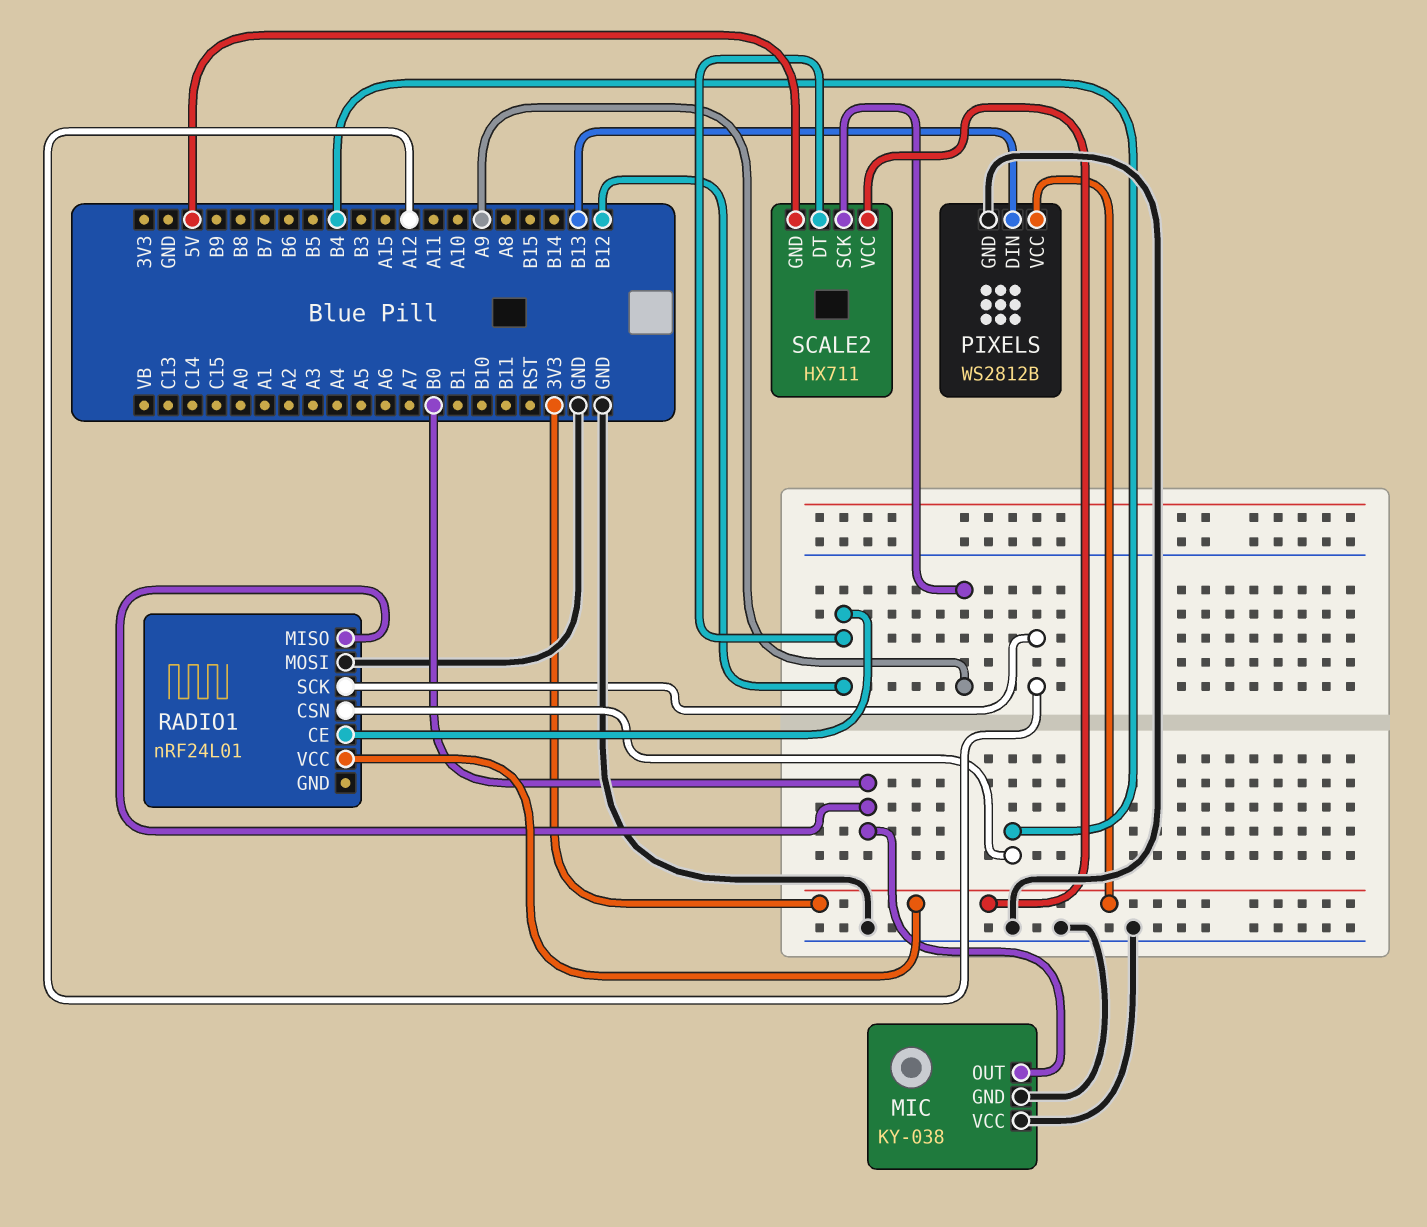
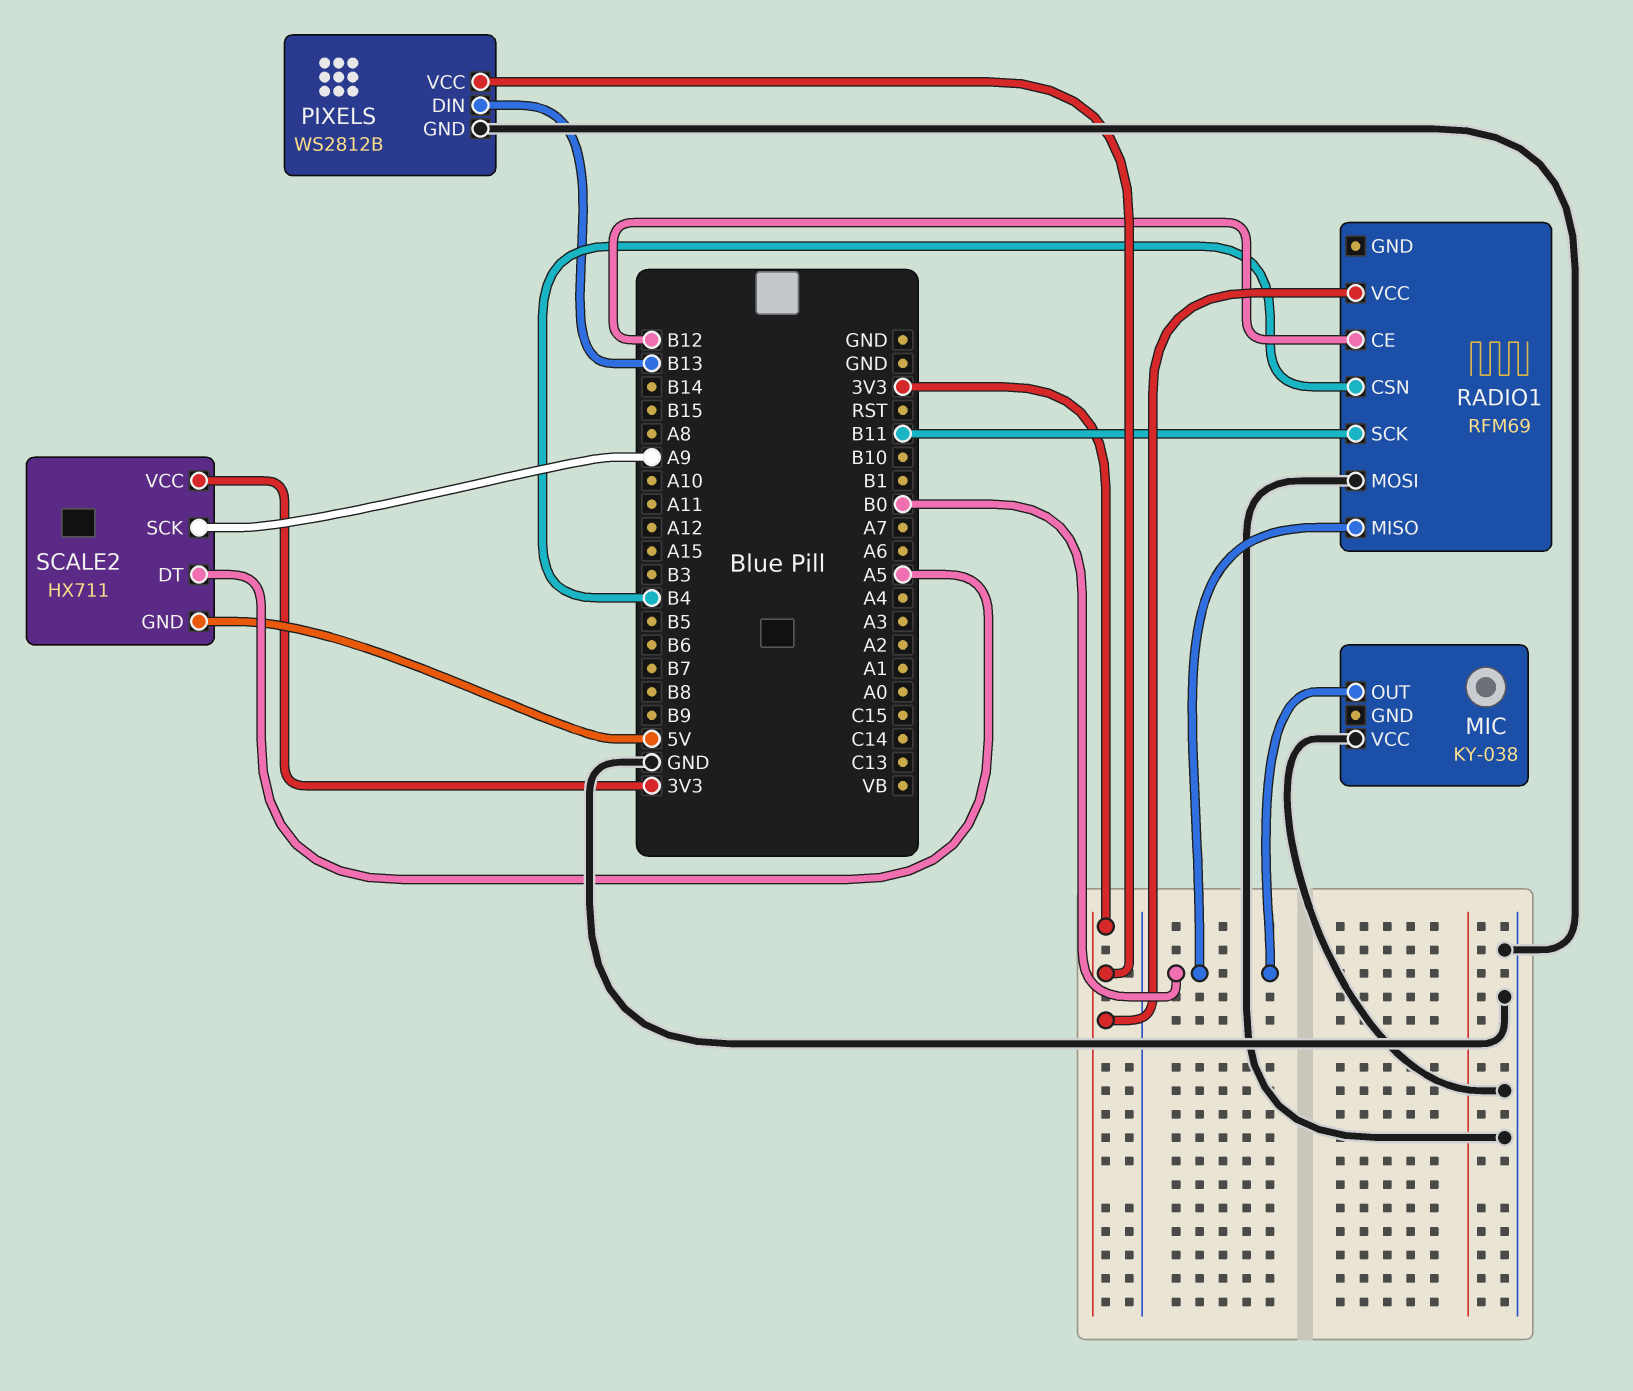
MIC pin GND: GND -> none
RADIO1: nRF24L01 -> RFM69
RADIO1 pin SCK: A12 -> B11
SCALE2 pin DT: B12 -> A5

